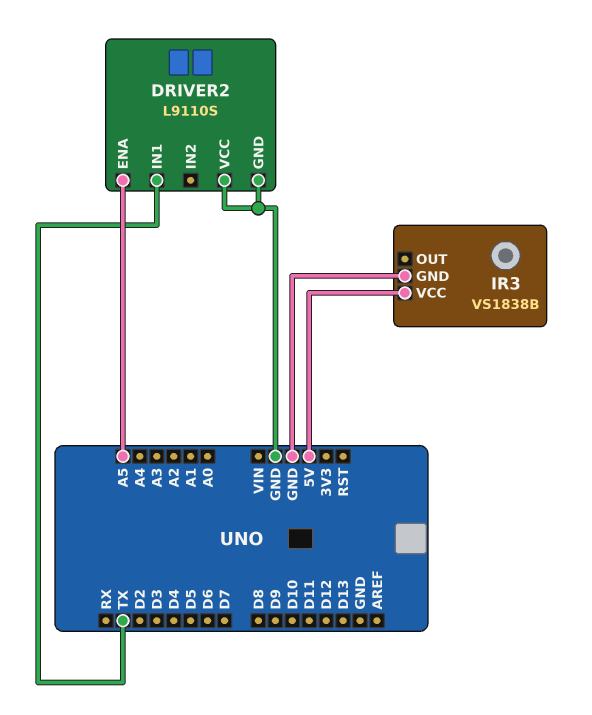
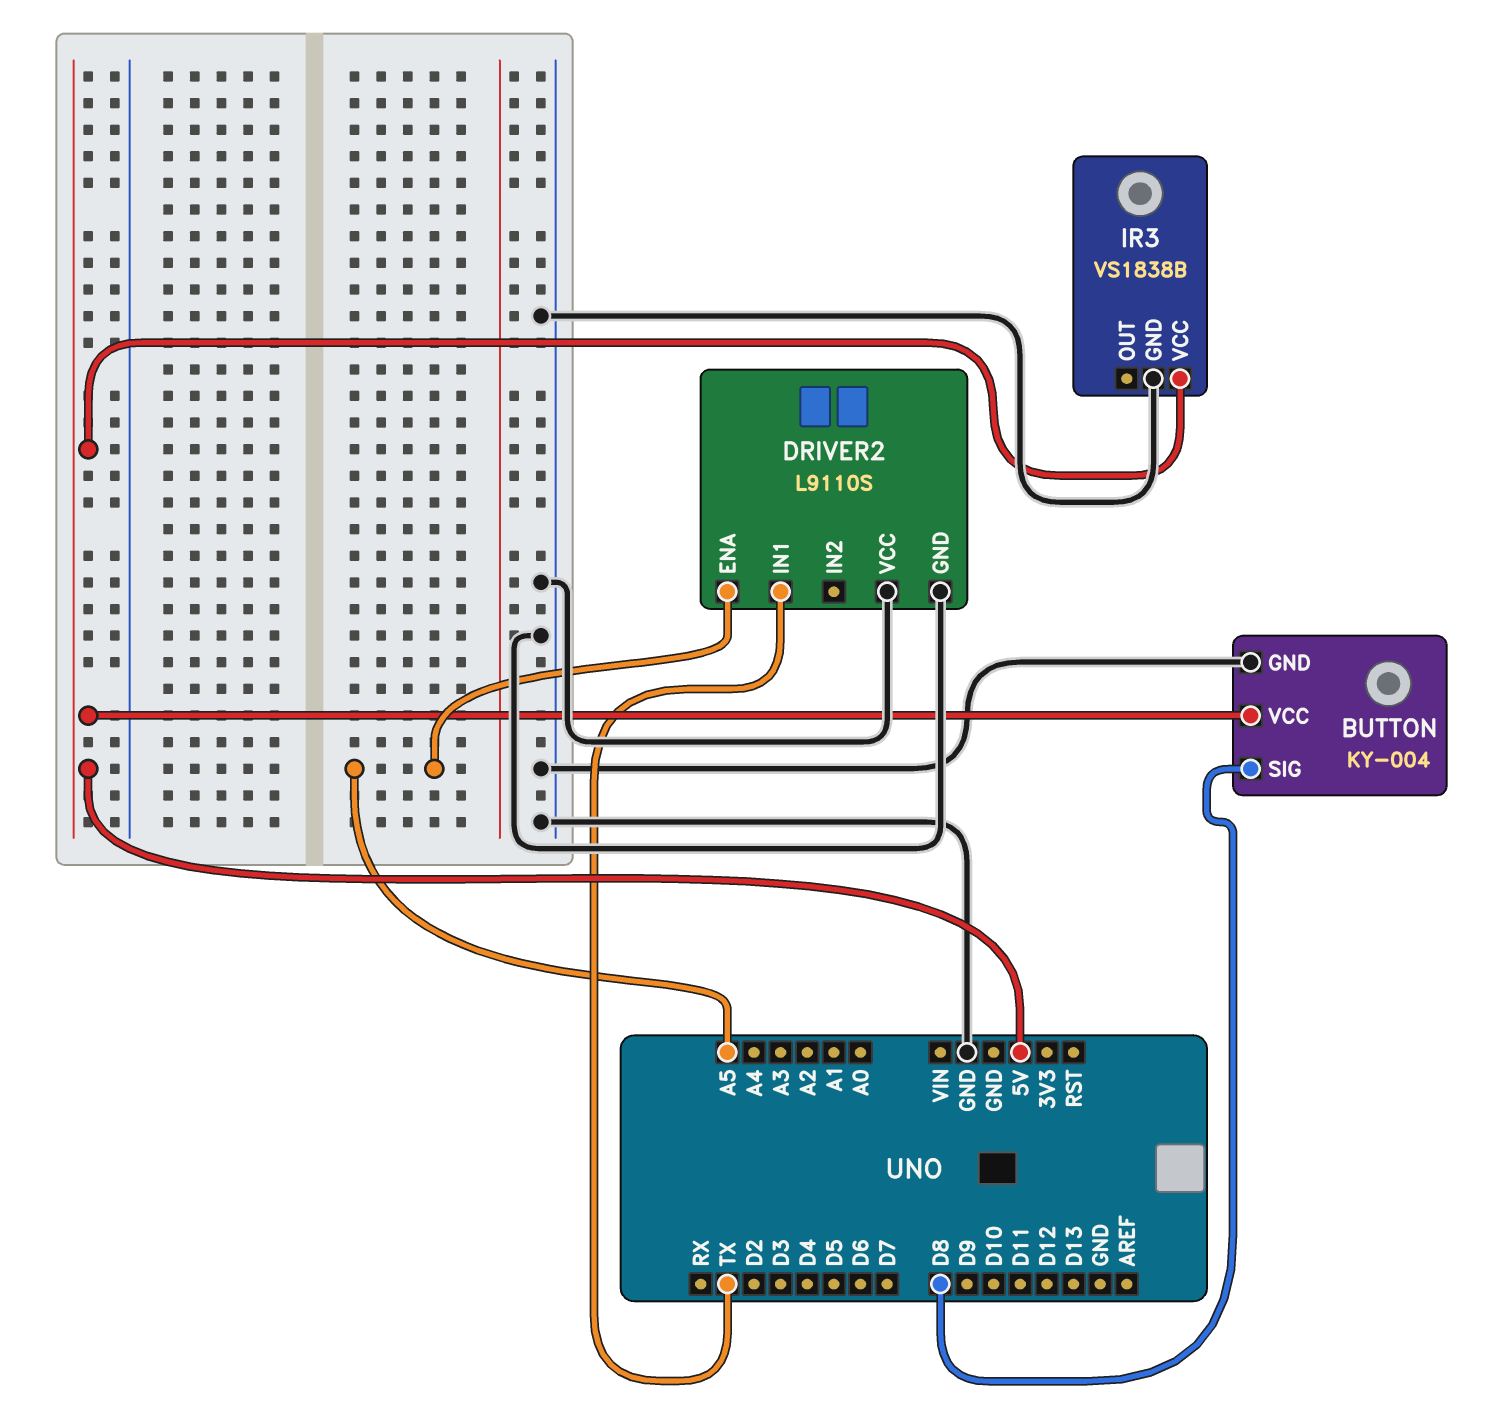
BUTTON: none -> KY-004
BUTTON pin GND: none -> GND
BUTTON pin SIG: none -> D8
BUTTON pin VCC: none -> 5V

